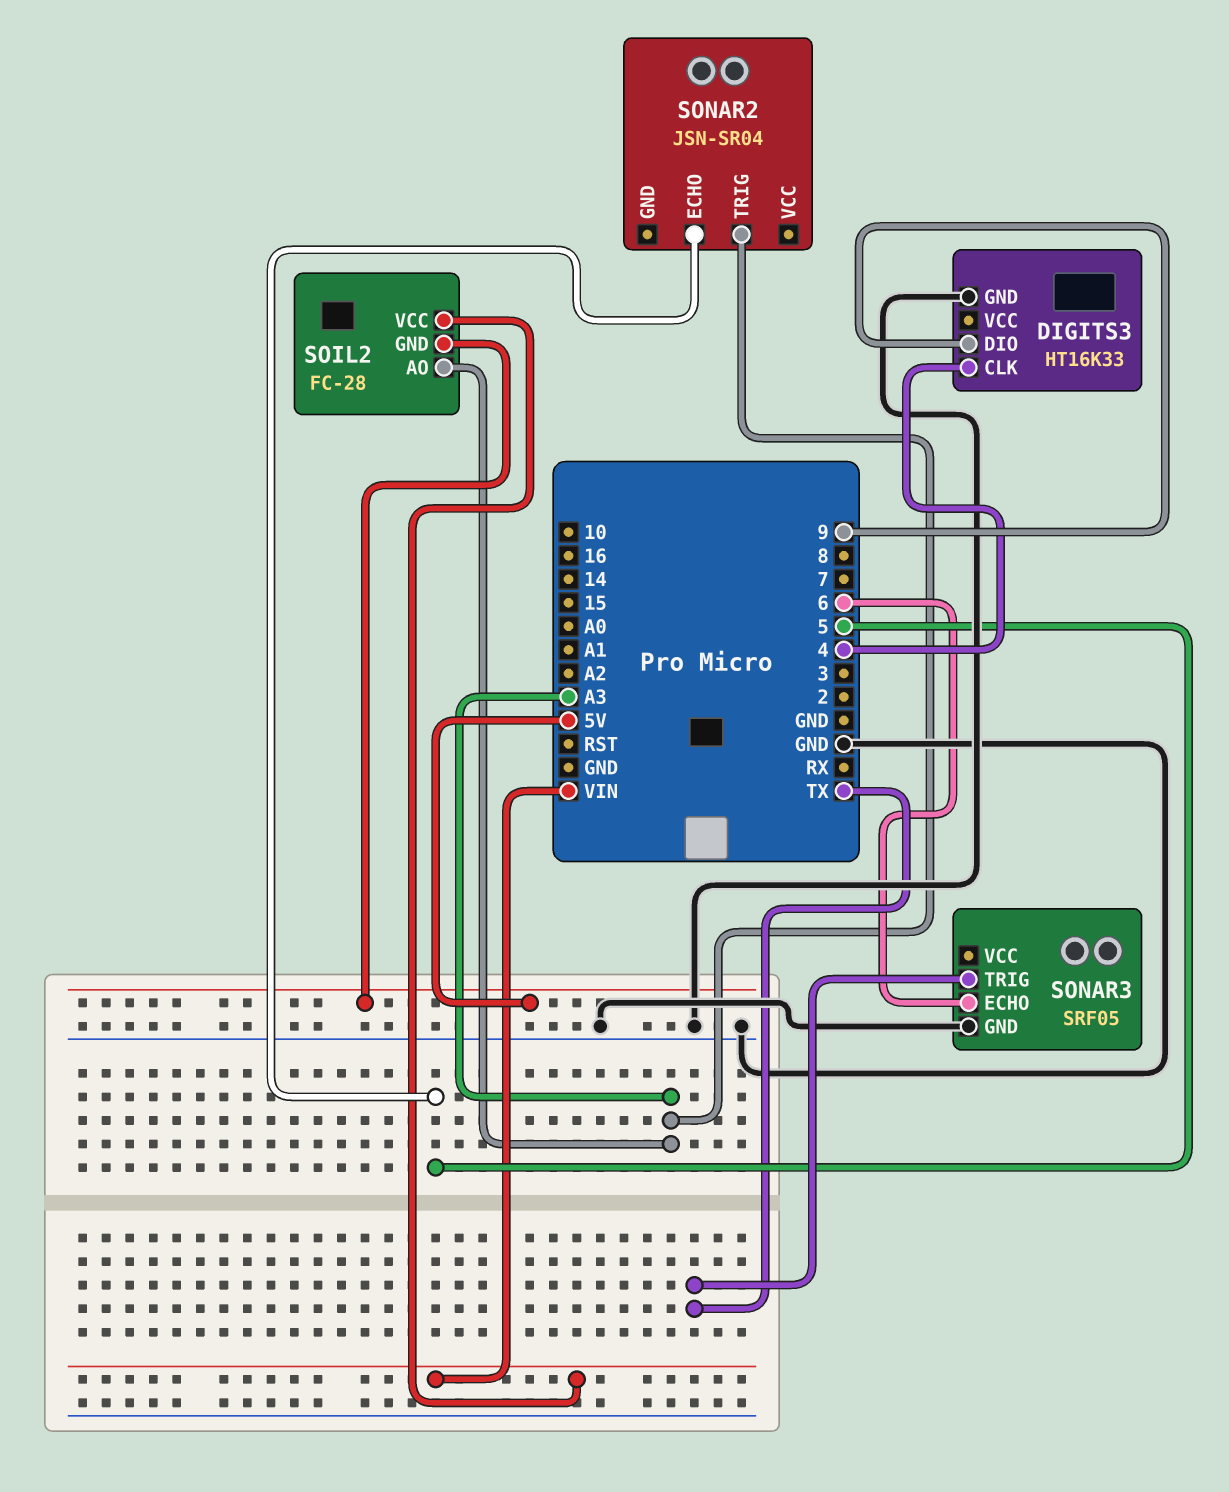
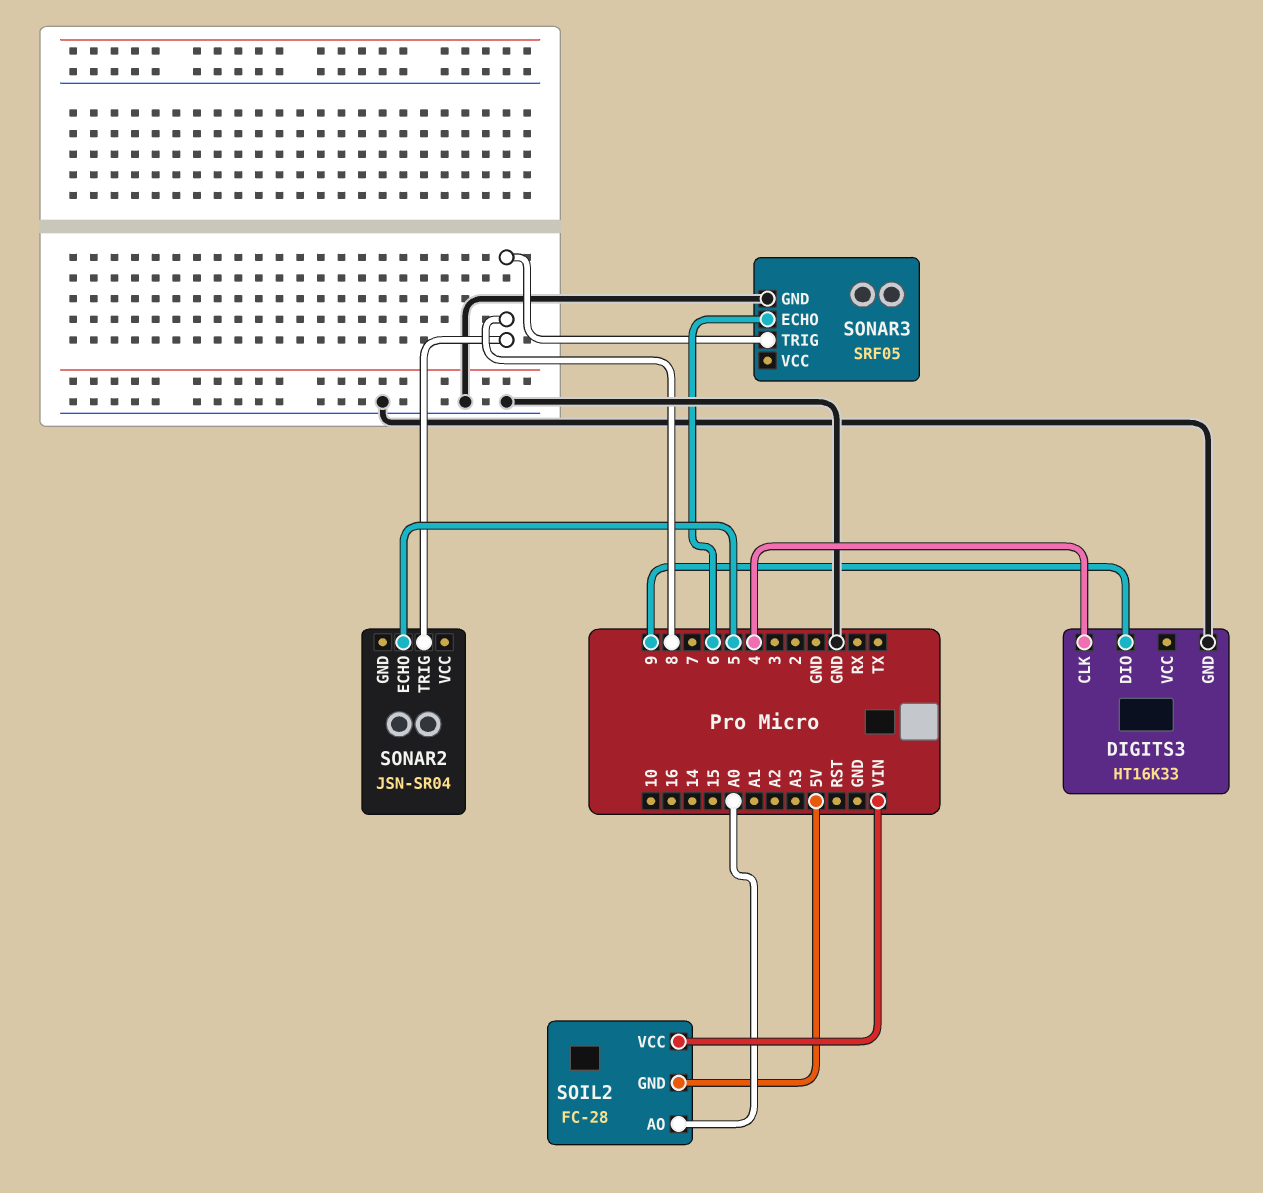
SOIL2 pin AO: A3 -> A0
SONAR2 pin TRIG: A3 -> 8
SONAR3 pin TRIG: TX -> 8

